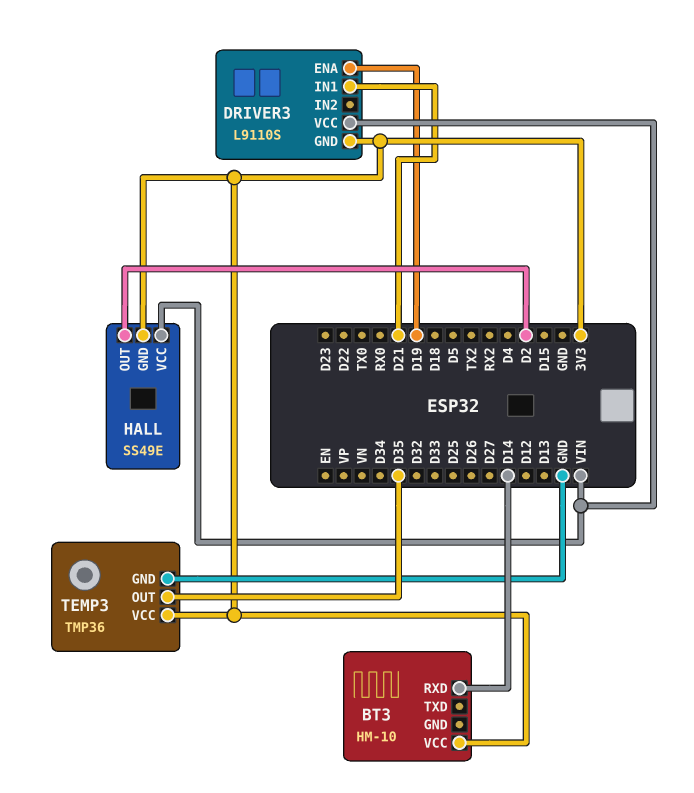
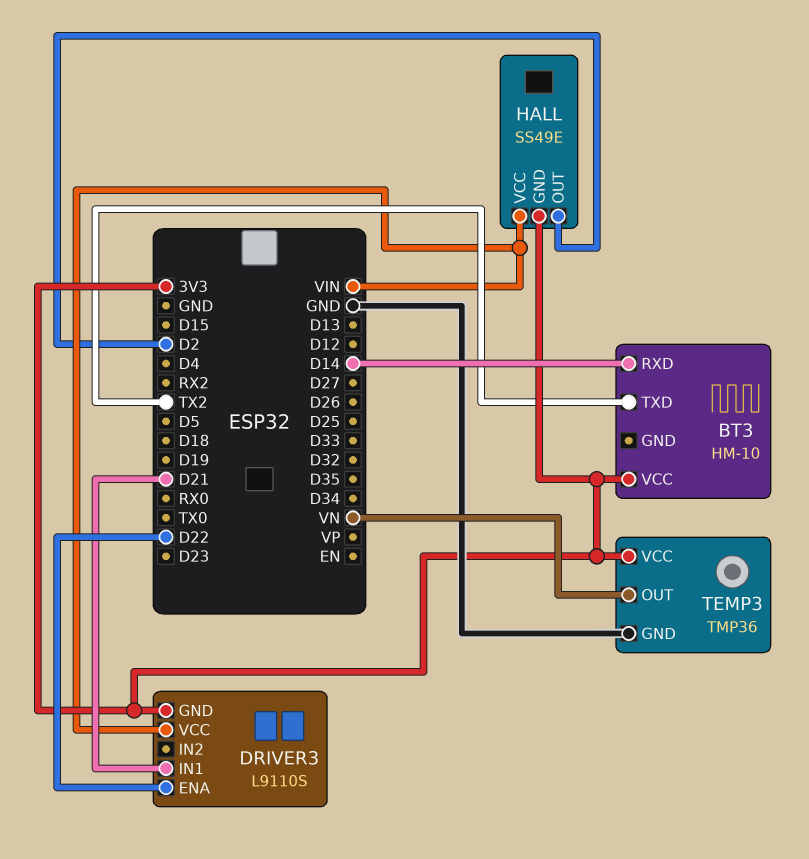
BT3 pin TXD: none -> TX2
DRIVER3 pin ENA: D19 -> D22
TEMP3 pin OUT: D35 -> VN

